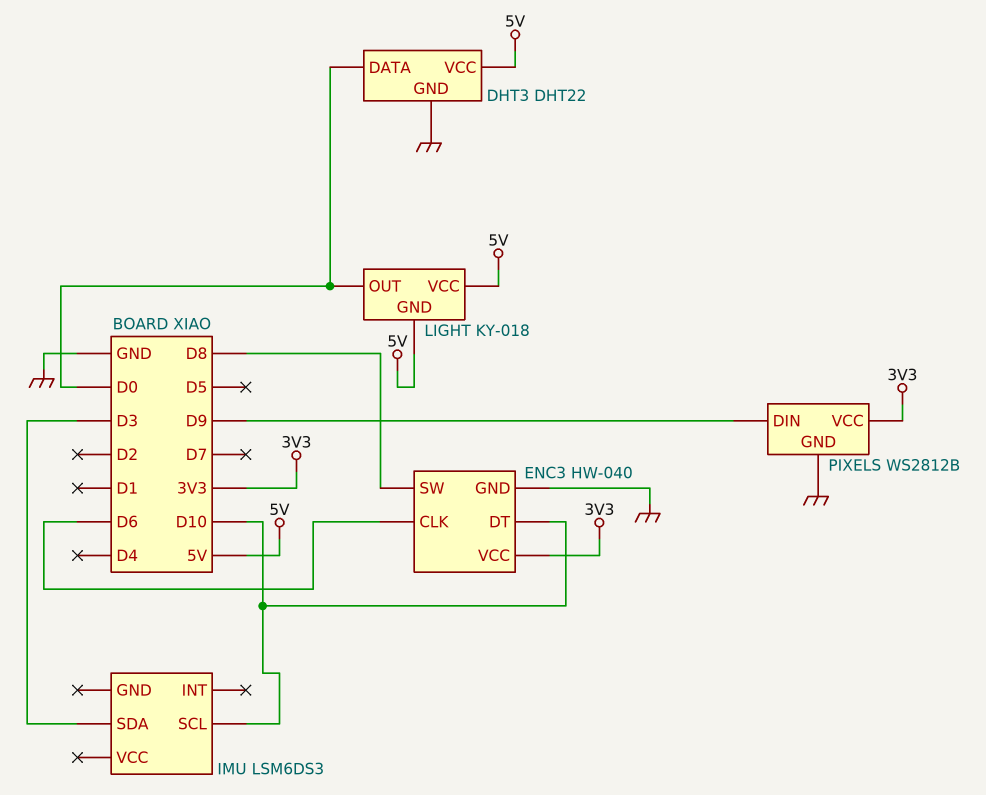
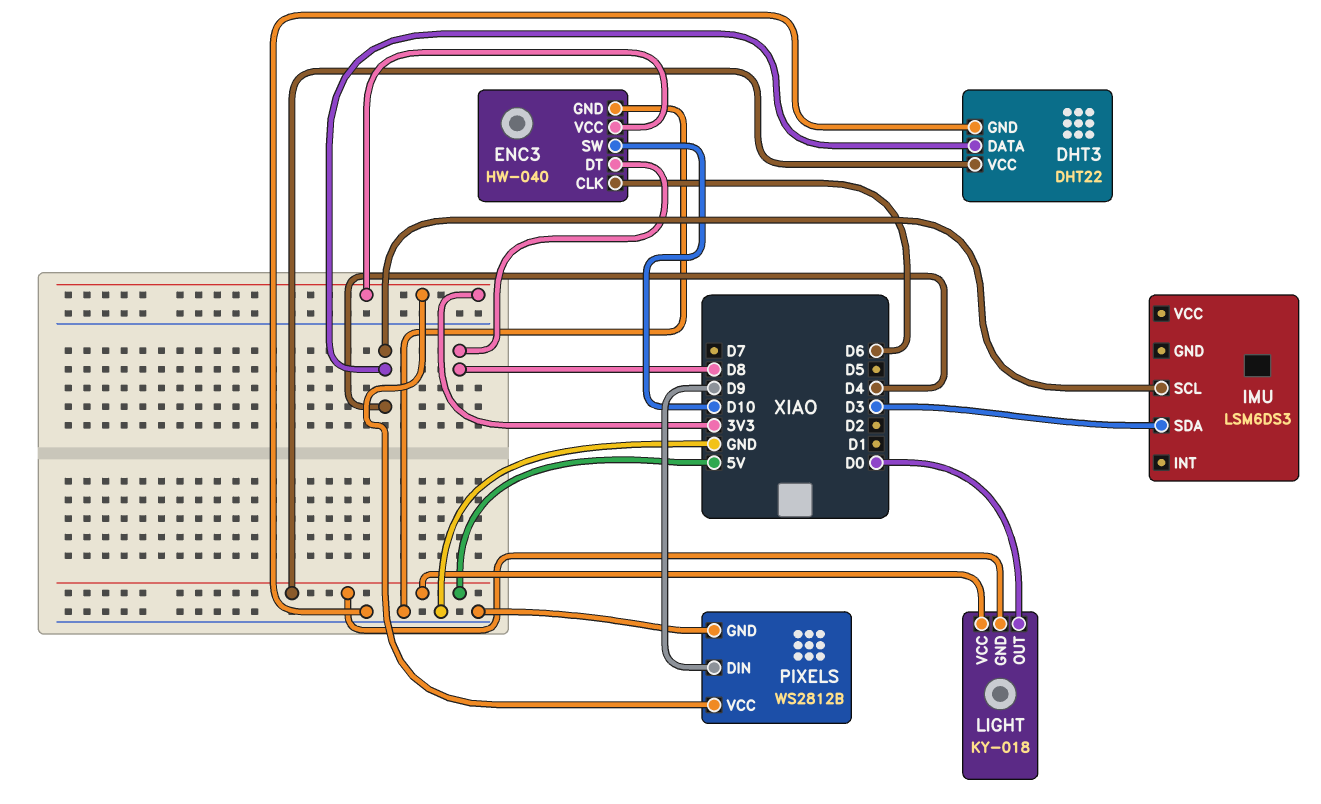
DHT3 pin DATA: D0 -> D4
ENC3 pin DT: D10 -> D8
ENC3 pin SW: D8 -> D10
IMU pin SCL: D10 -> D4

